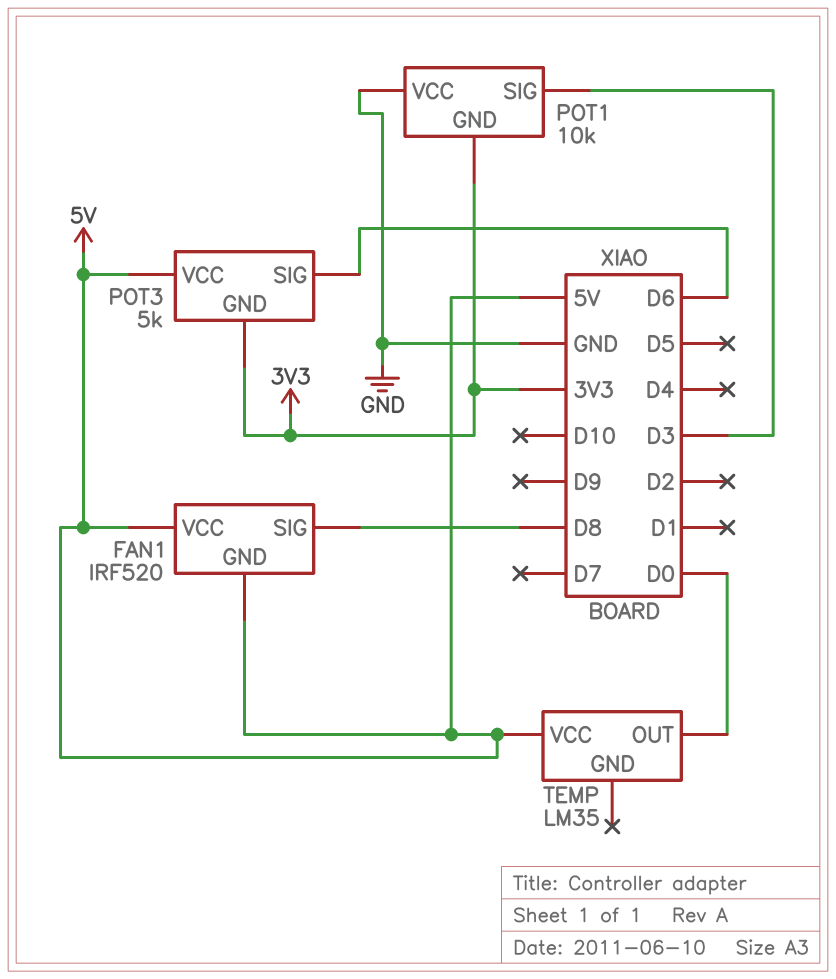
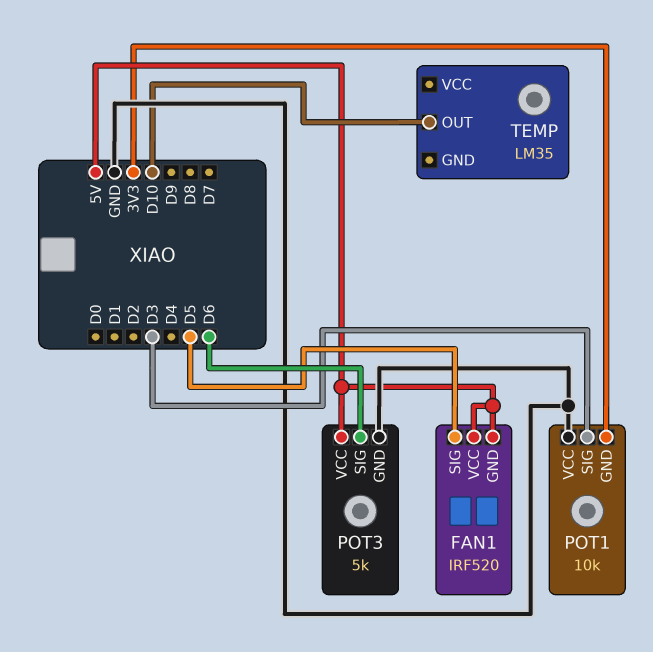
FAN1 pin SIG: D8 -> D5
POT3 pin GND: 3V3 -> GND
TEMP pin OUT: D0 -> D10
TEMP pin VCC: 5V -> none

